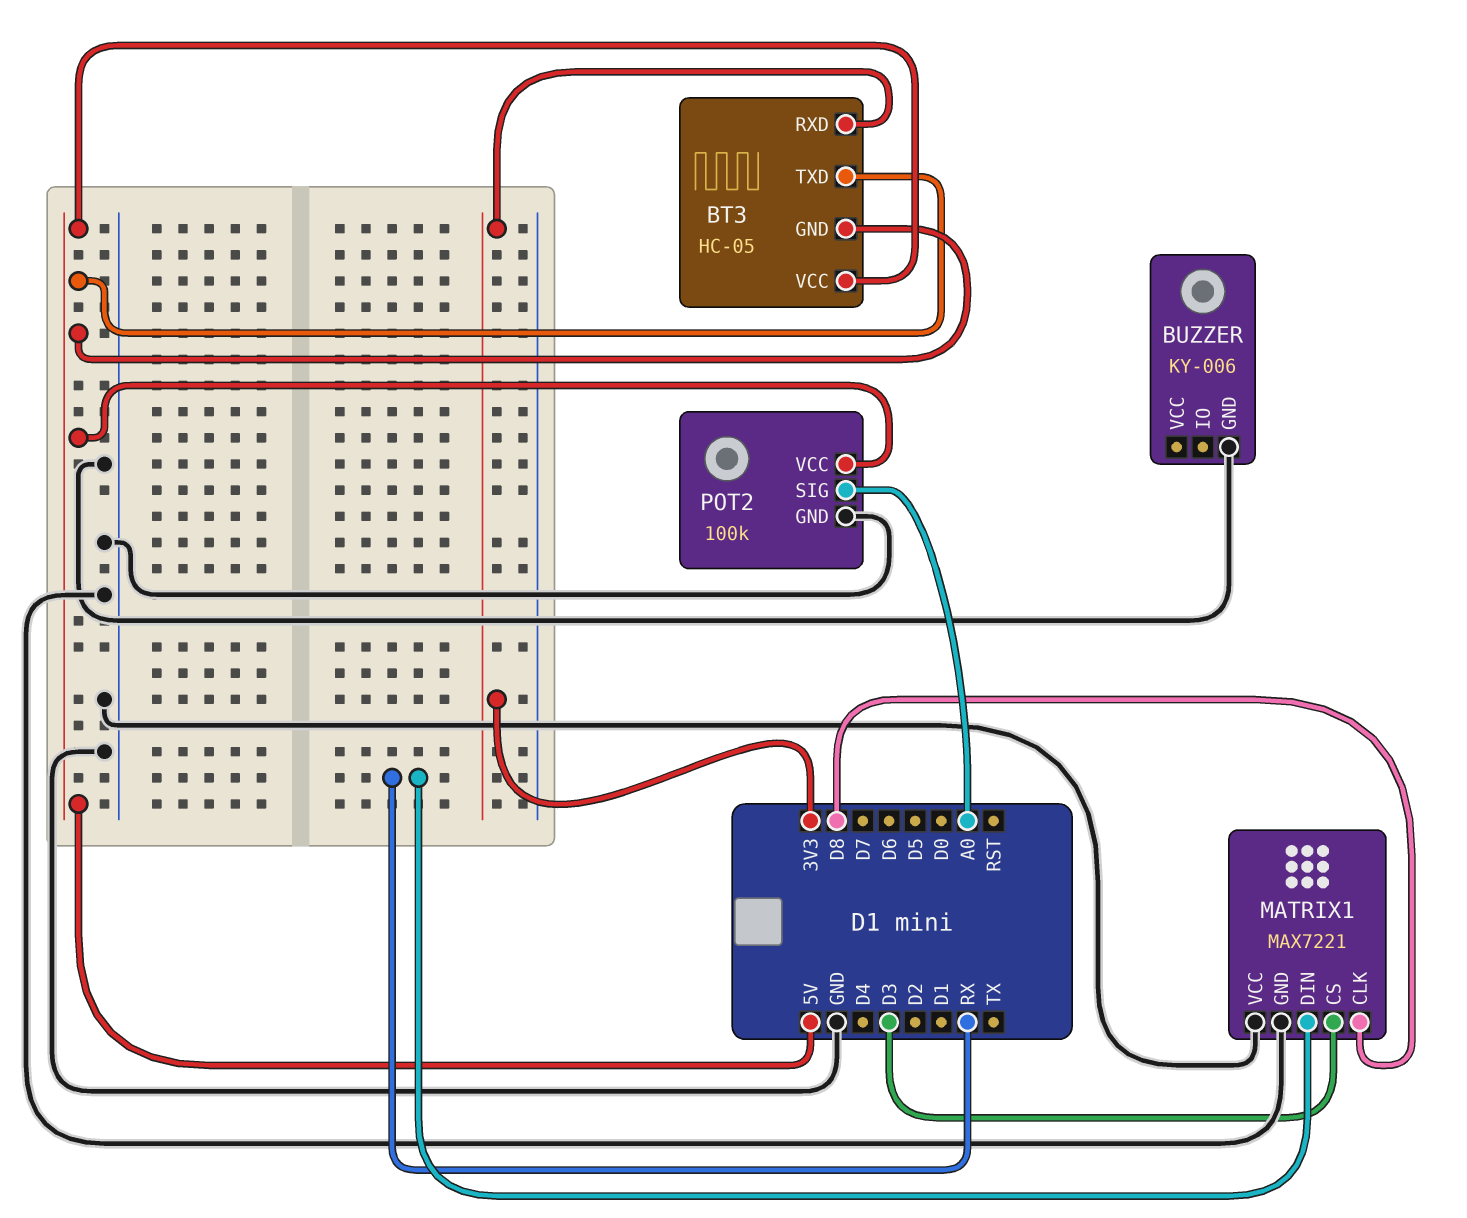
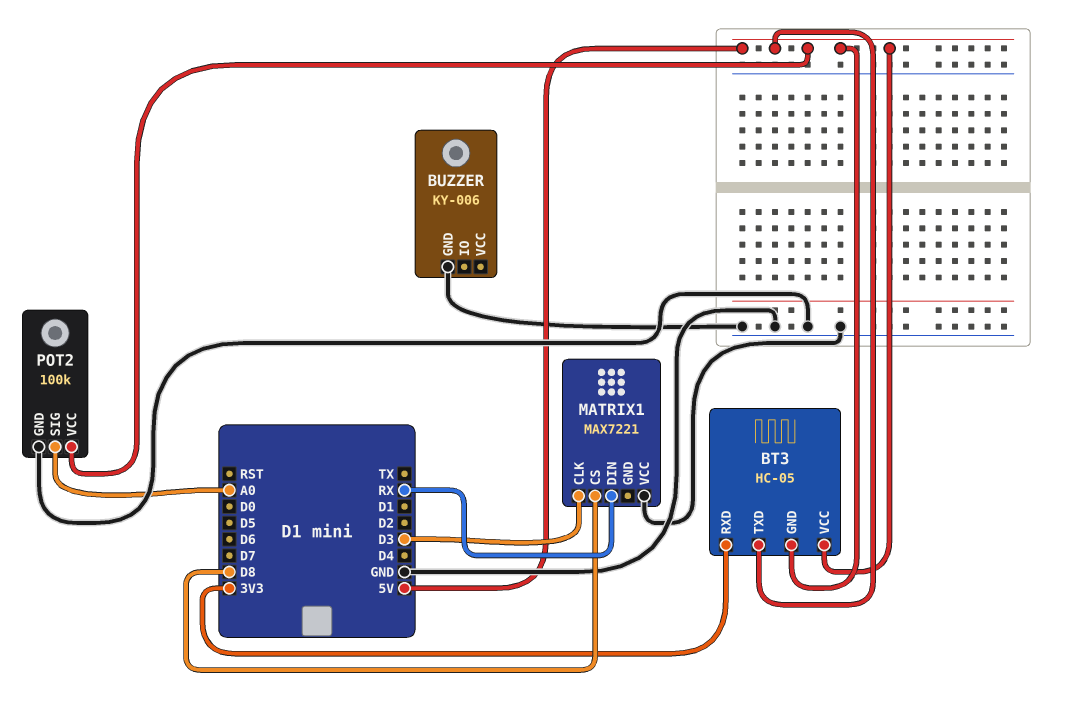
MATRIX1 pin CLK: D8 -> D3
MATRIX1 pin CS: D3 -> D8
MATRIX1 pin GND: GND -> none

